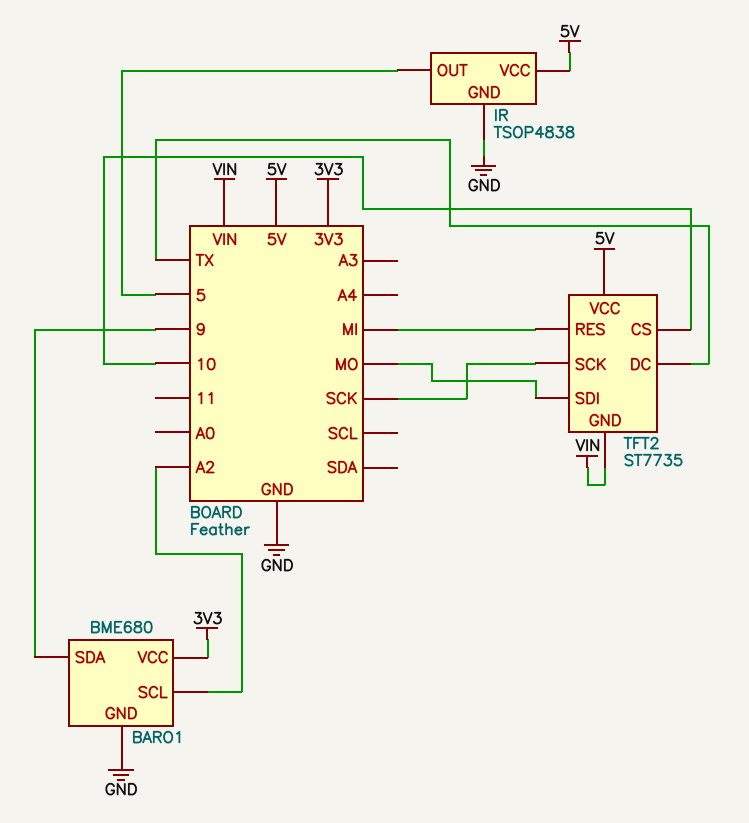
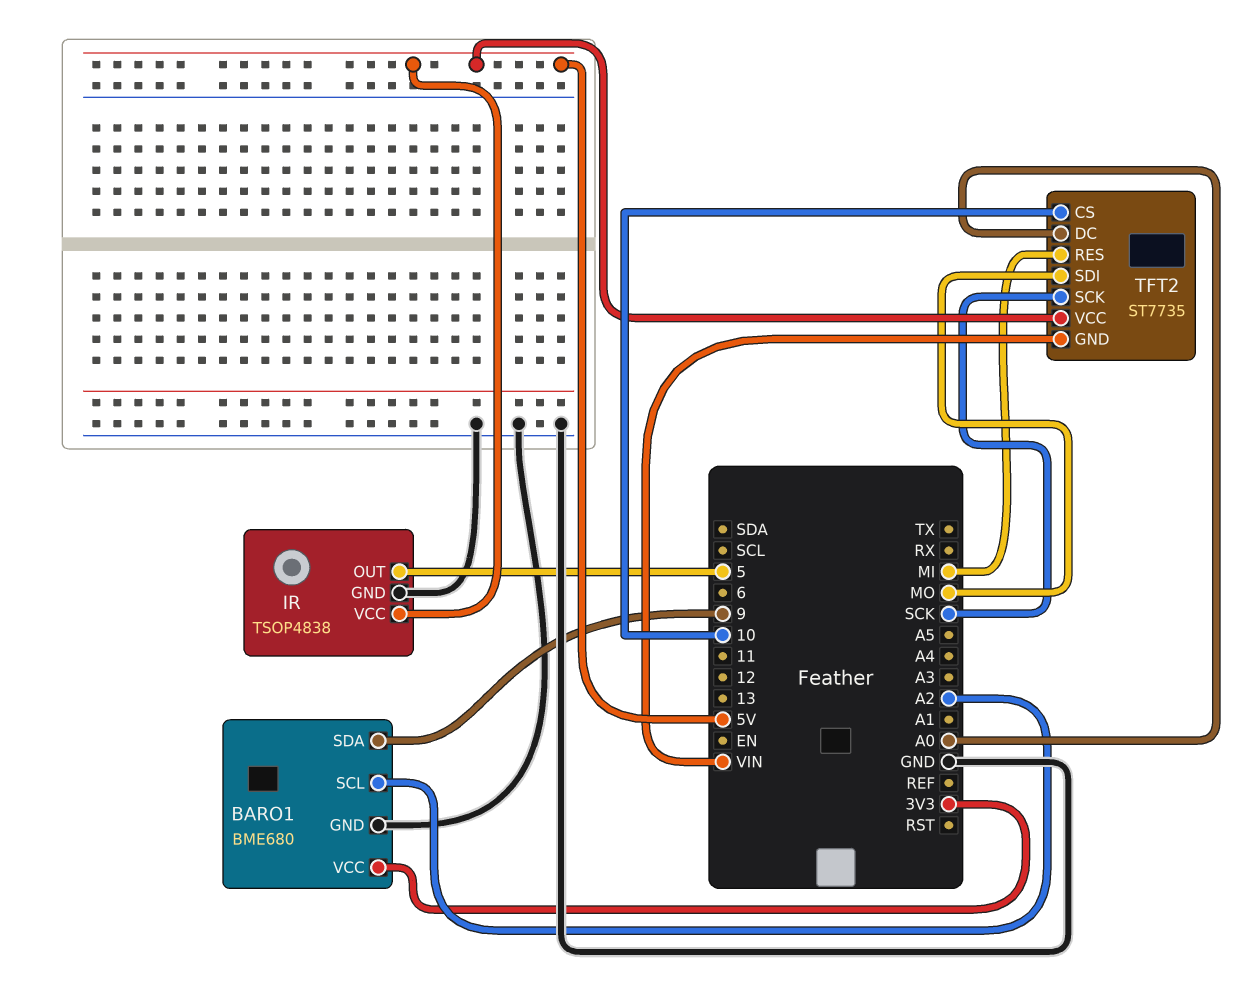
TFT2 pin DC: TX -> A0

